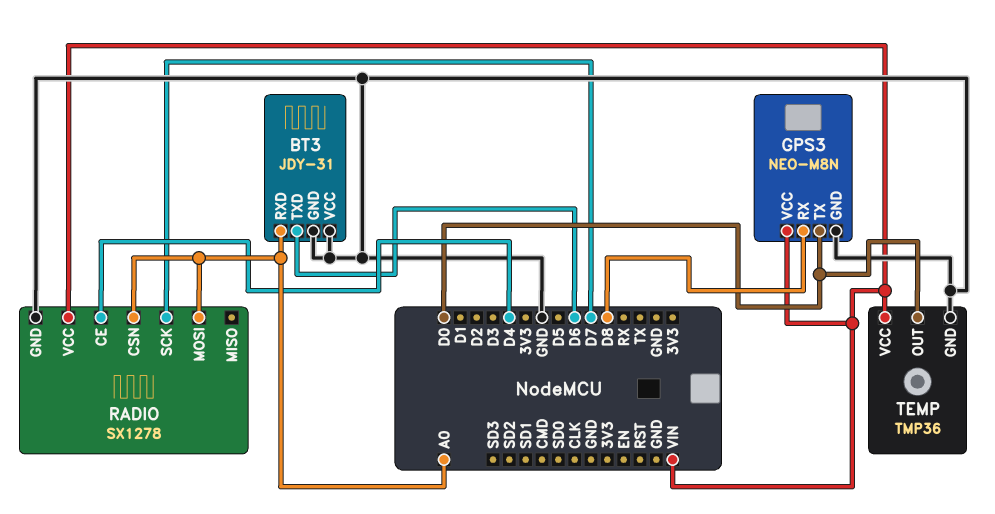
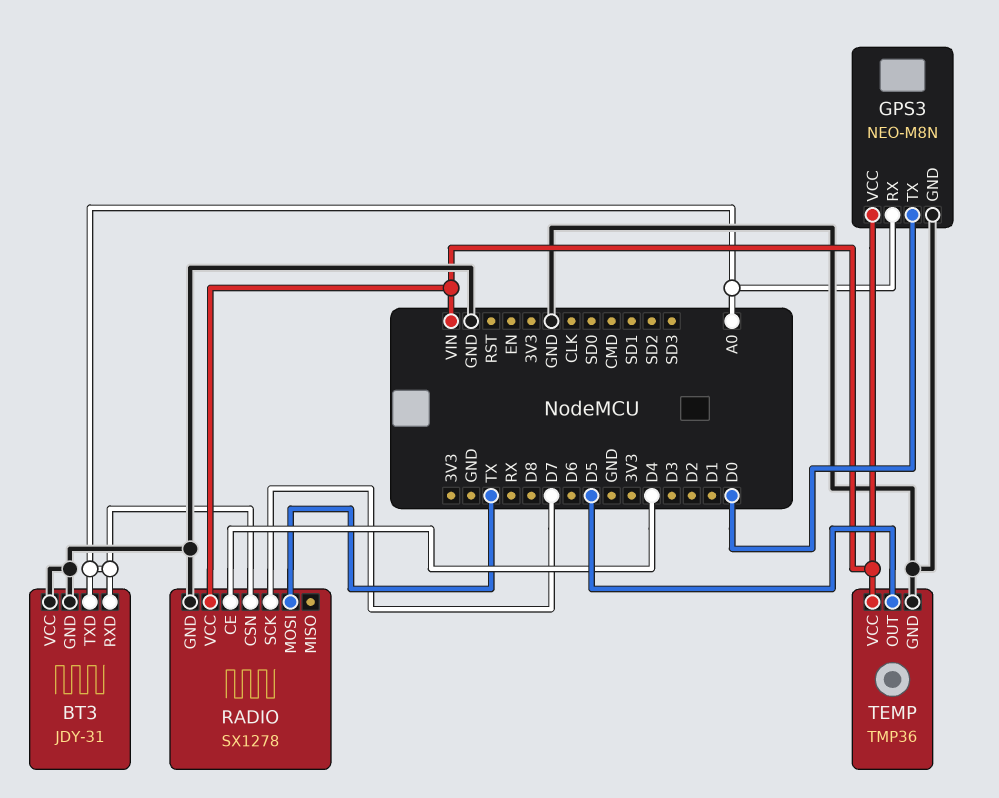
BT3 pin TXD: D6 -> A0
GPS3 pin RX: D8 -> A0
RADIO pin MOSI: A0 -> TX
TEMP pin OUT: D0 -> D5

